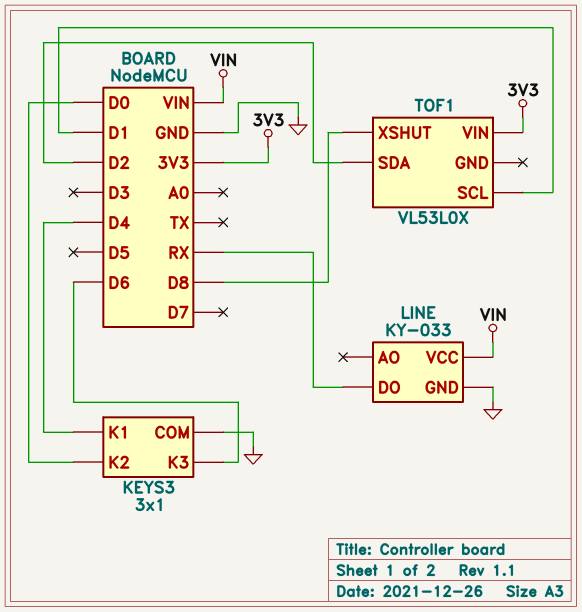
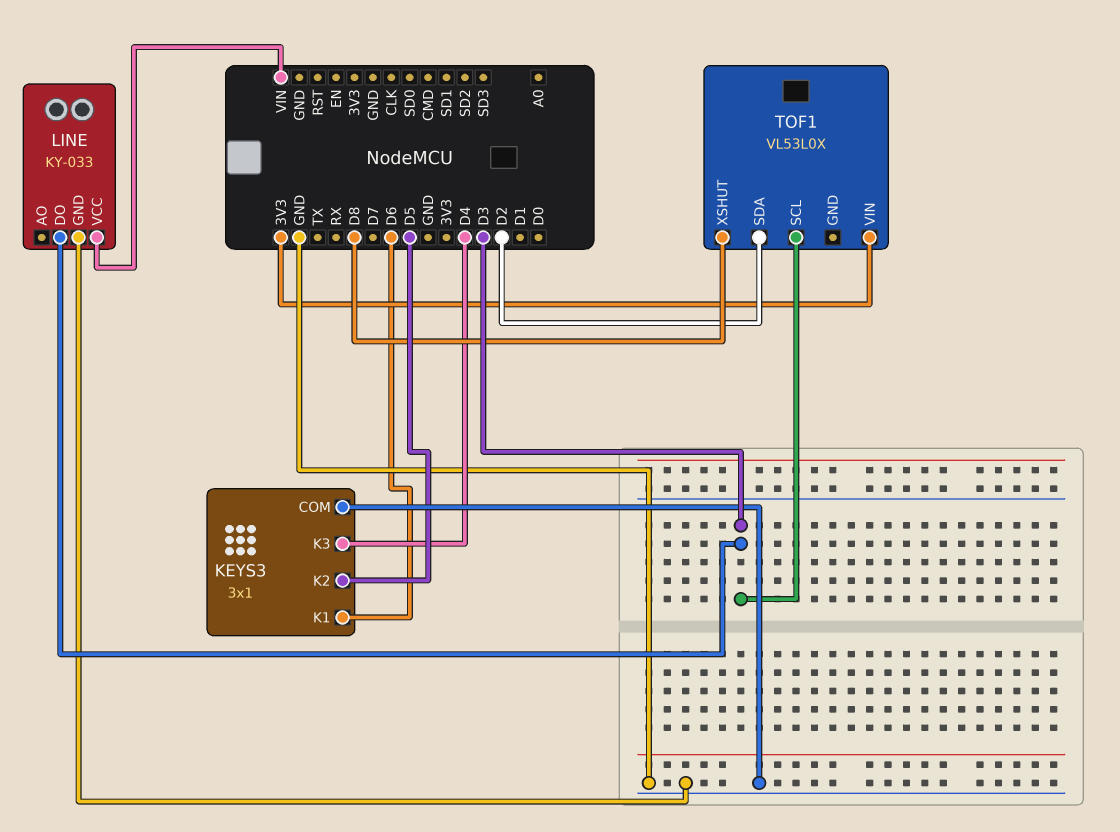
KEYS3 pin K1: D4 -> D6
KEYS3 pin K2: D0 -> D5
KEYS3 pin K3: D6 -> D4
LINE pin DO: RX -> D3
TOF1 pin SCL: D1 -> D3

